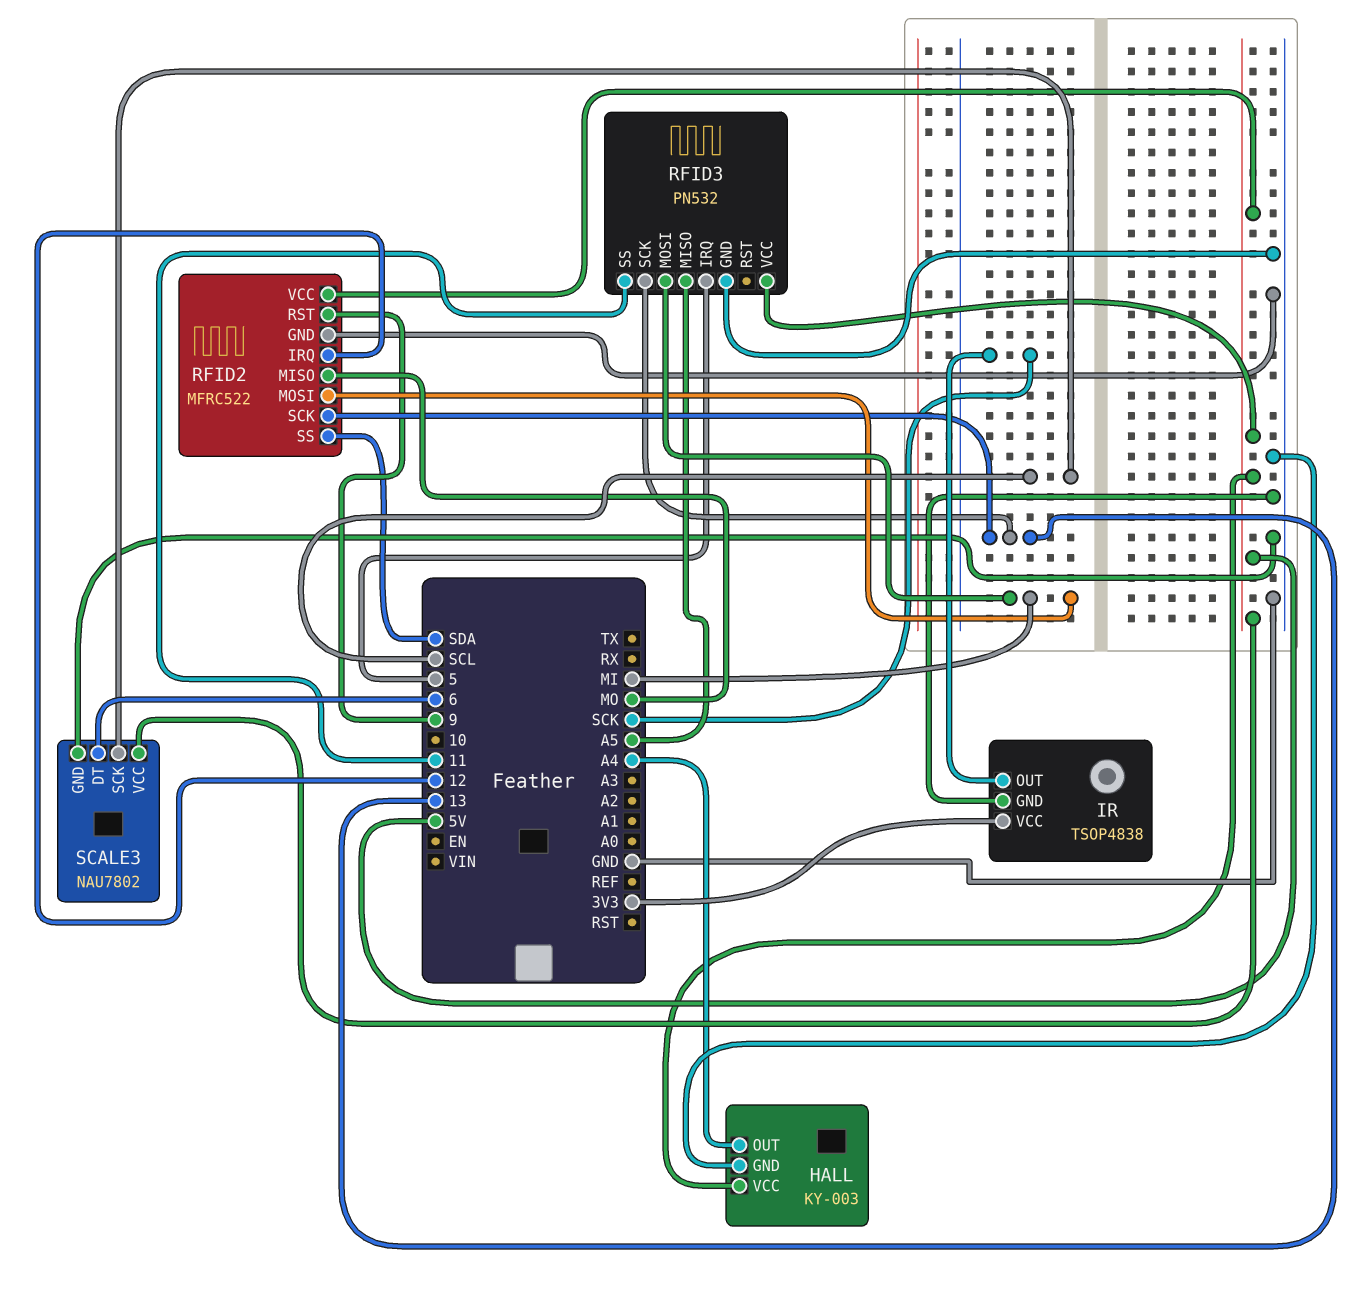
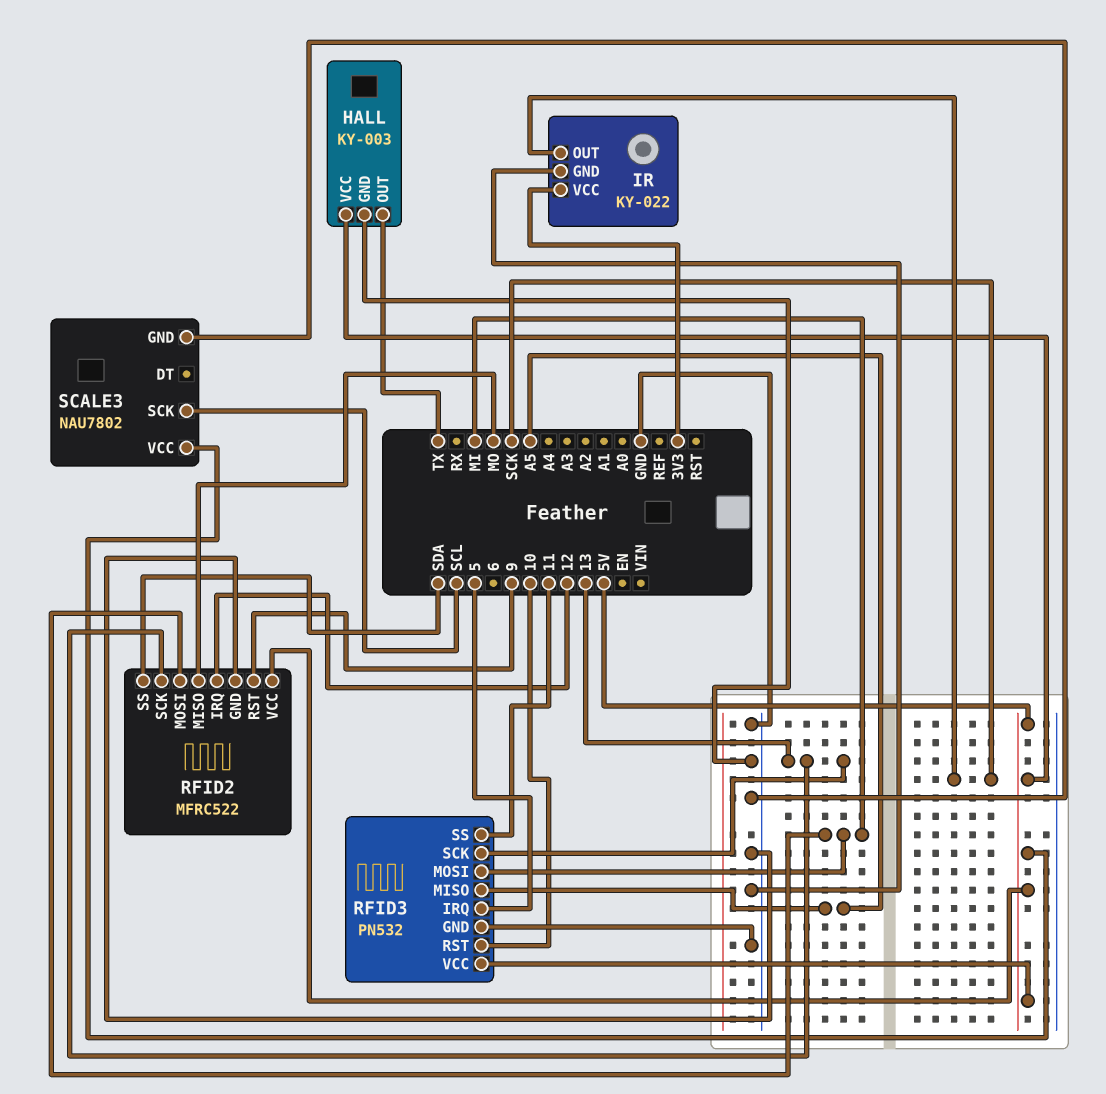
HALL pin OUT: A4 -> TX
IR: TSOP4838 -> KY-022
RFID3 pin RST: none -> 10
SCALE3 pin DT: 6 -> none

